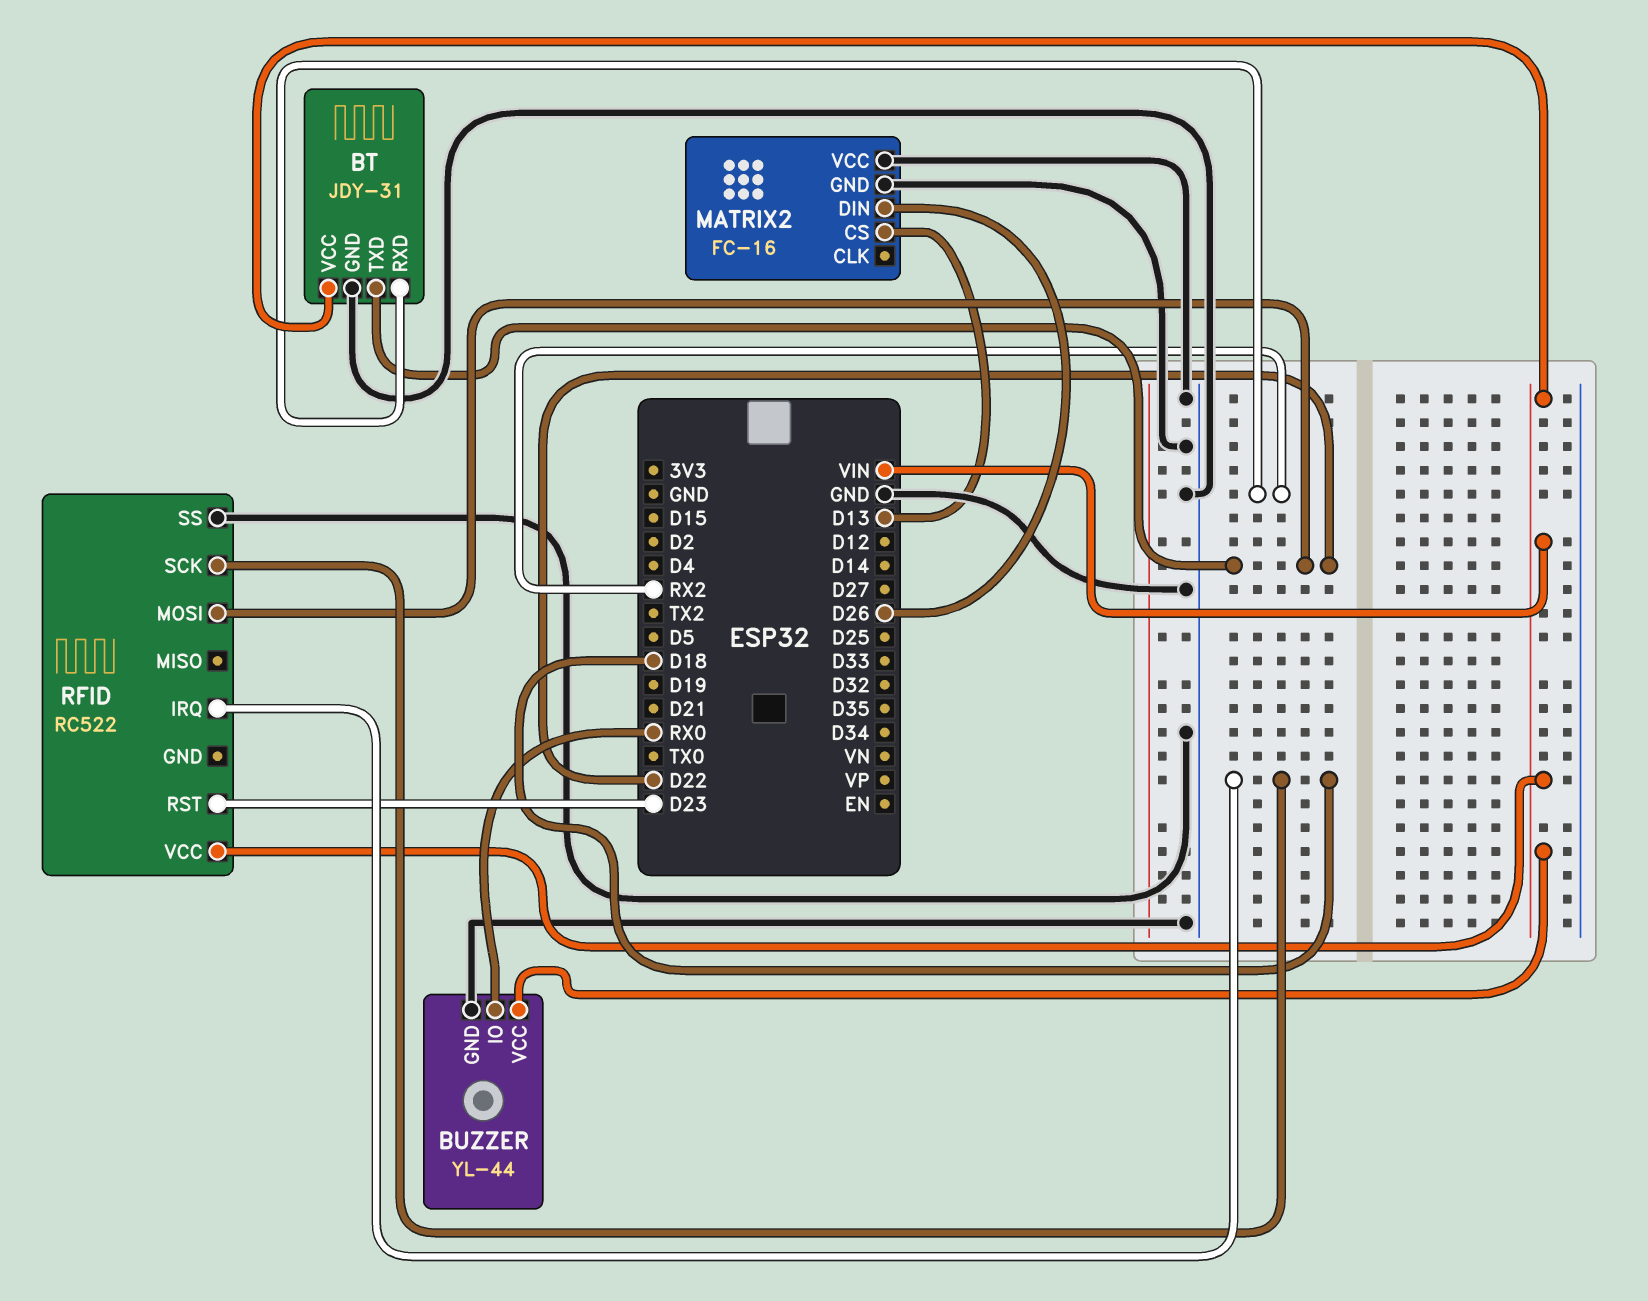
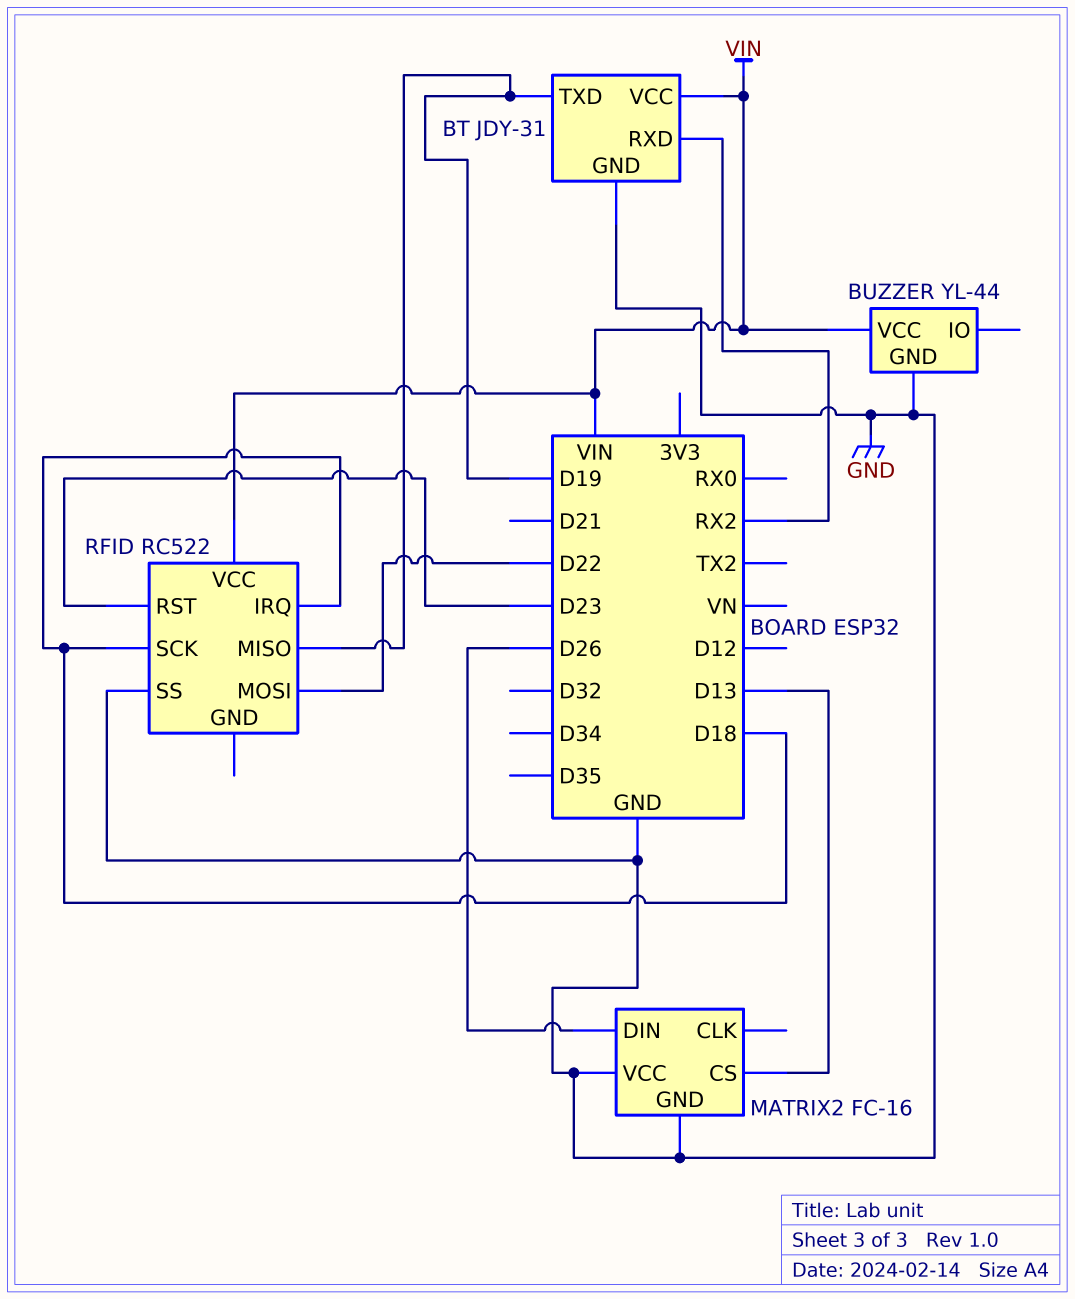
BT pin TXD: D22 -> D19
BUZZER pin IO: RX0 -> none
RFID pin MISO: none -> D19

